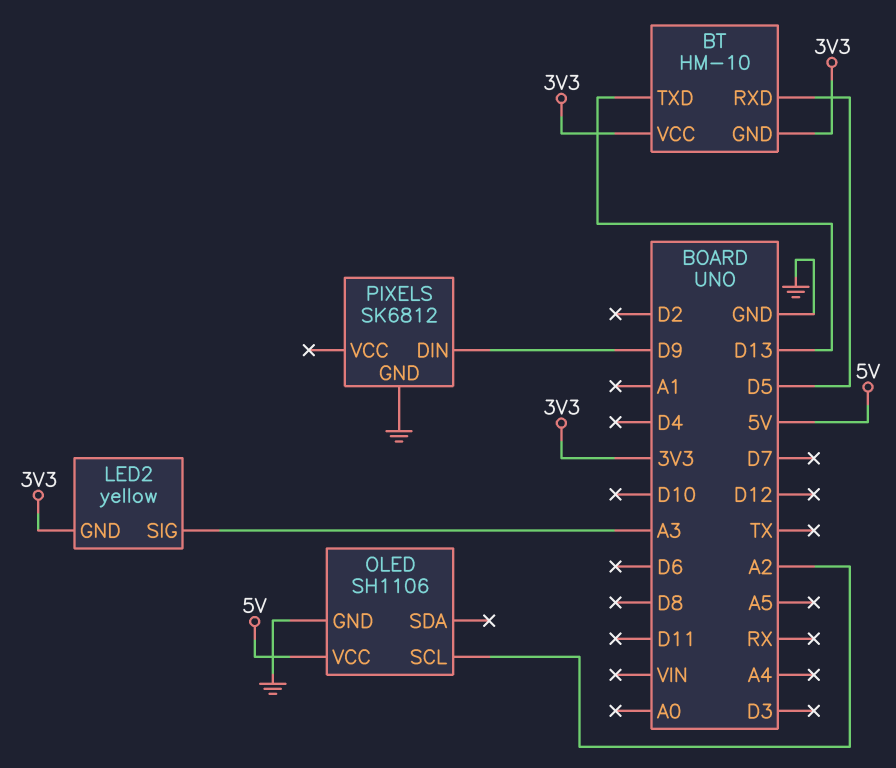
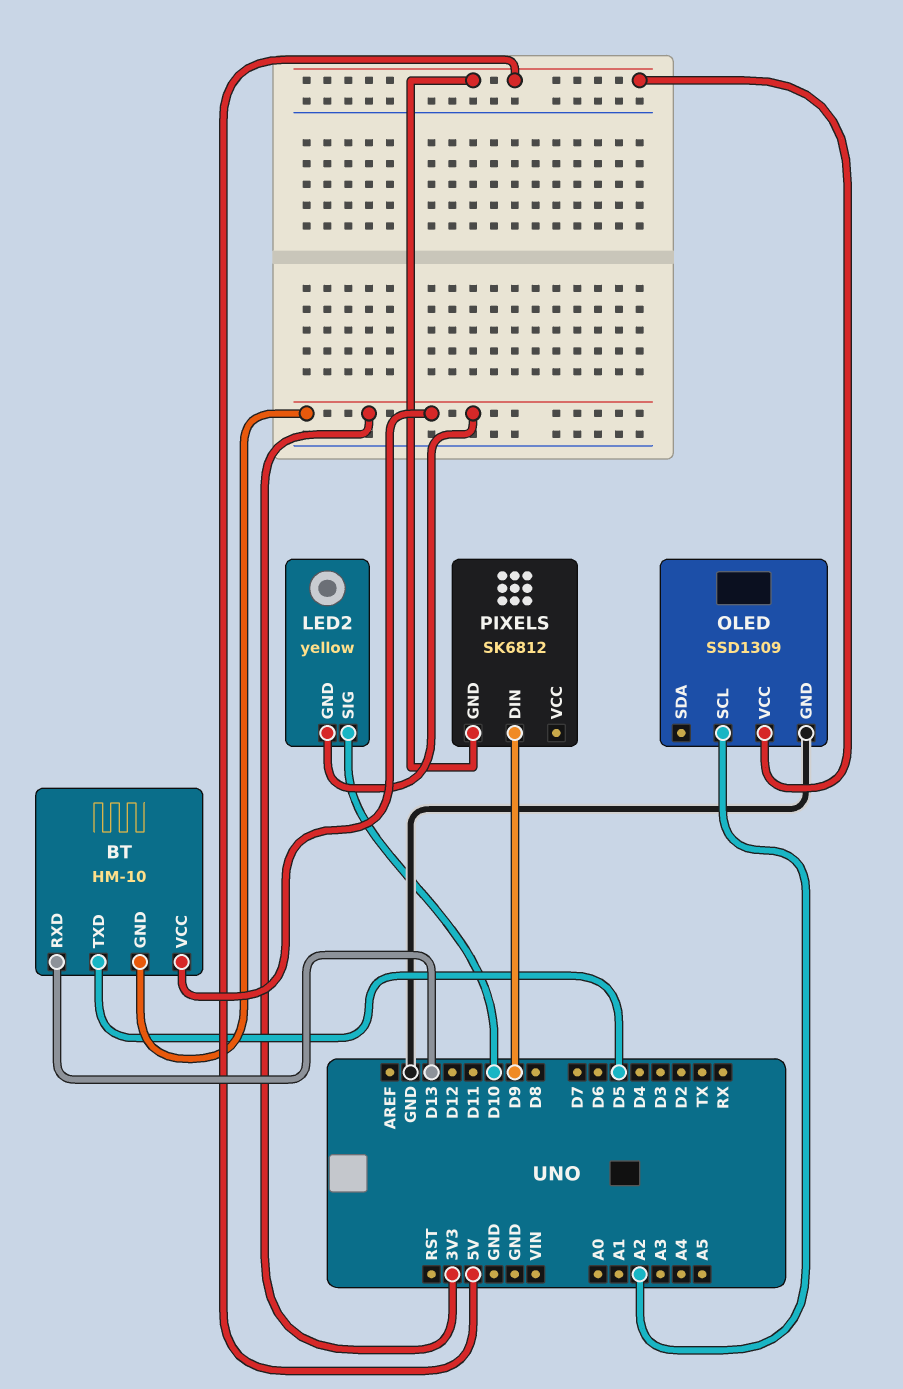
BT pin RXD: D5 -> D13
BT pin TXD: D13 -> D5
LED2 pin SIG: A3 -> D10
OLED: SH1106 -> SSD1309
PIXELS pin GND: GND -> 5V

